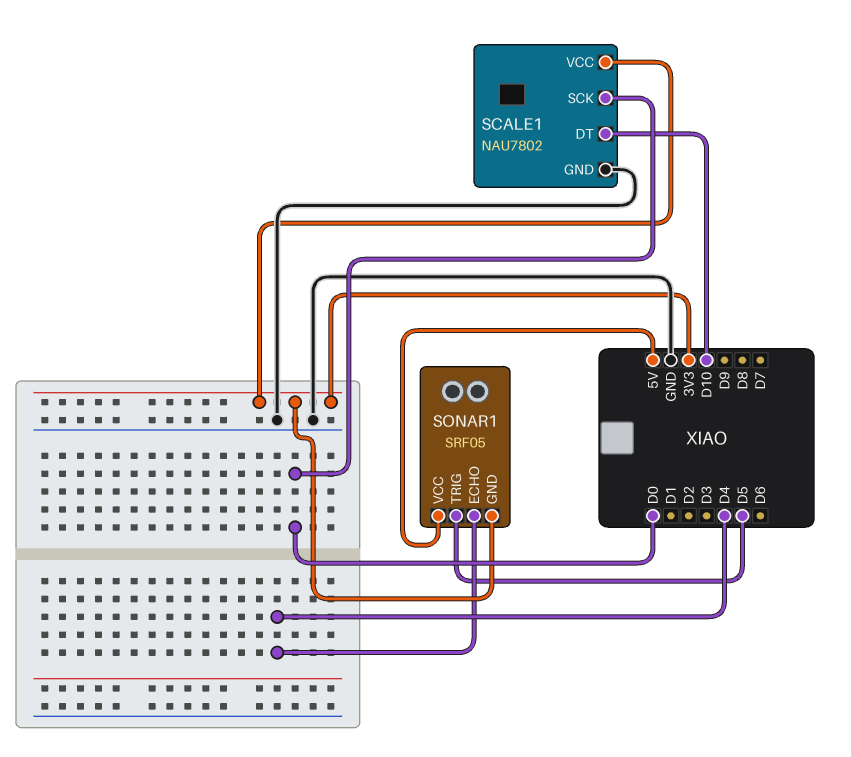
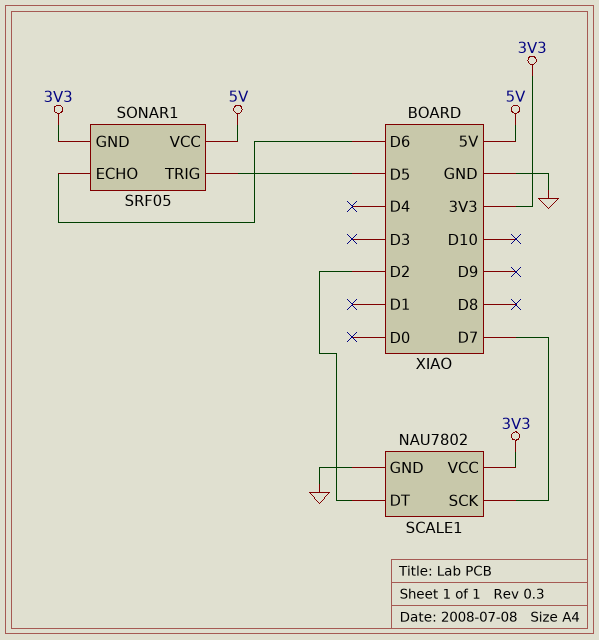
SCALE1 pin DT: D10 -> D2
SCALE1 pin SCK: D0 -> D7
SONAR1 pin ECHO: D4 -> D6

